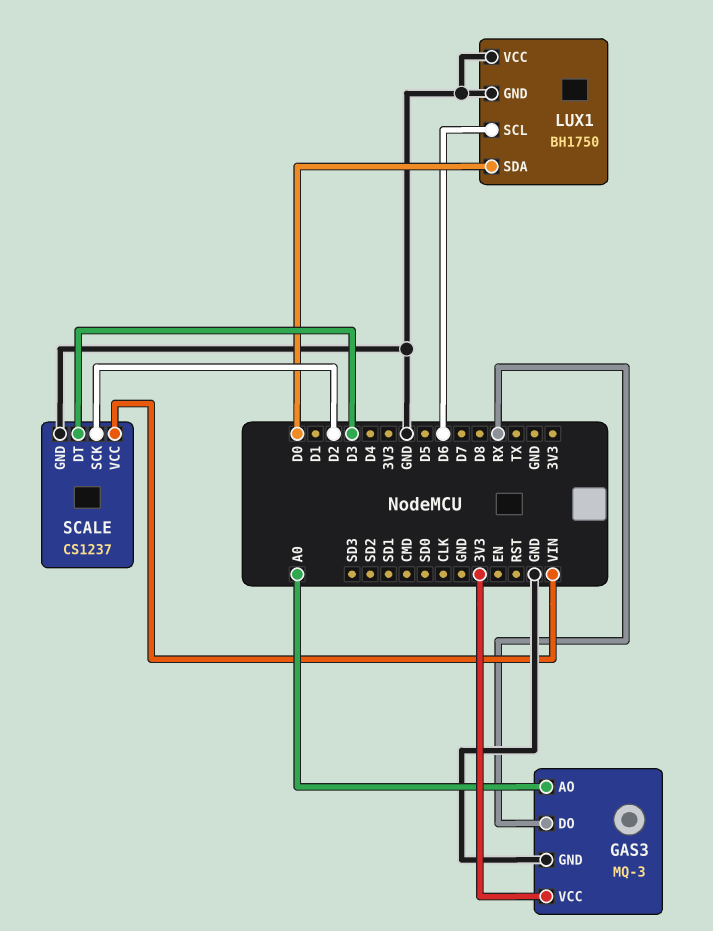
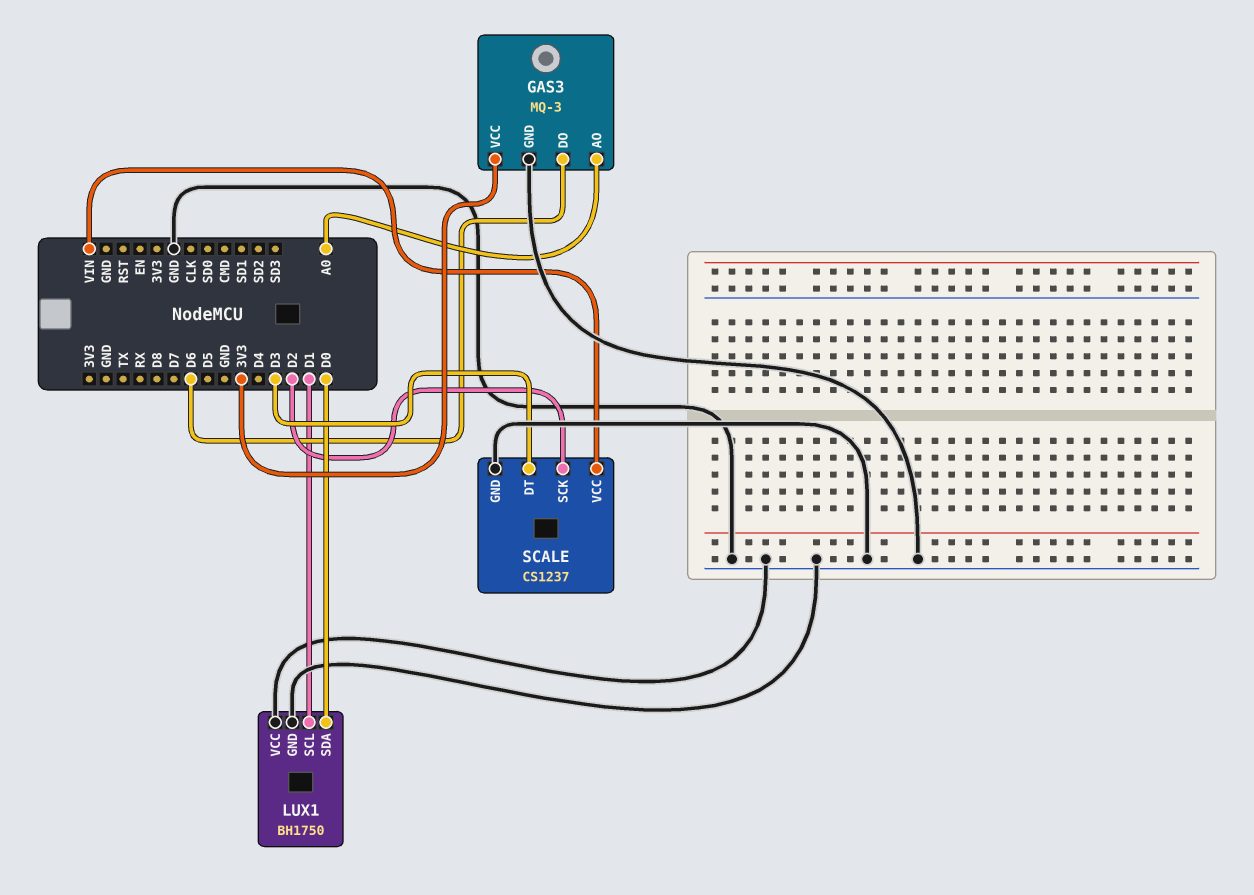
GAS3 pin DO: RX -> D6
LUX1 pin SCL: D6 -> D1

